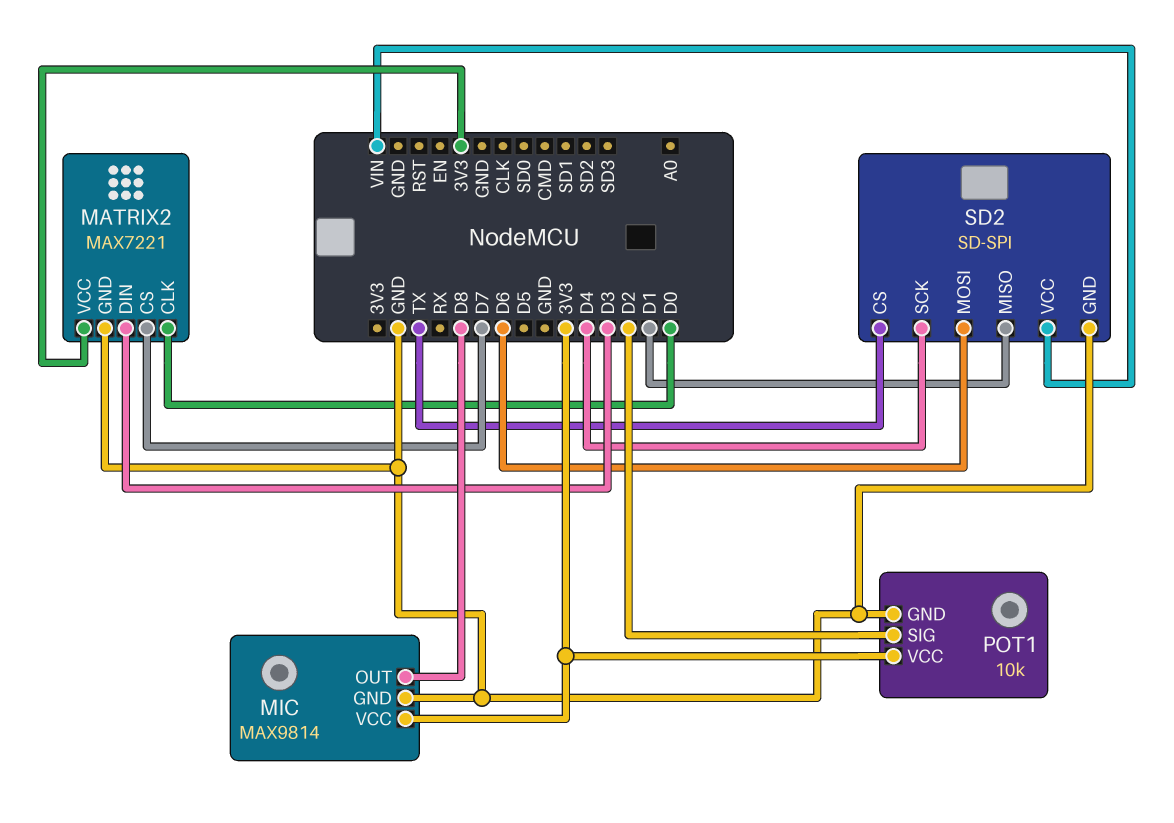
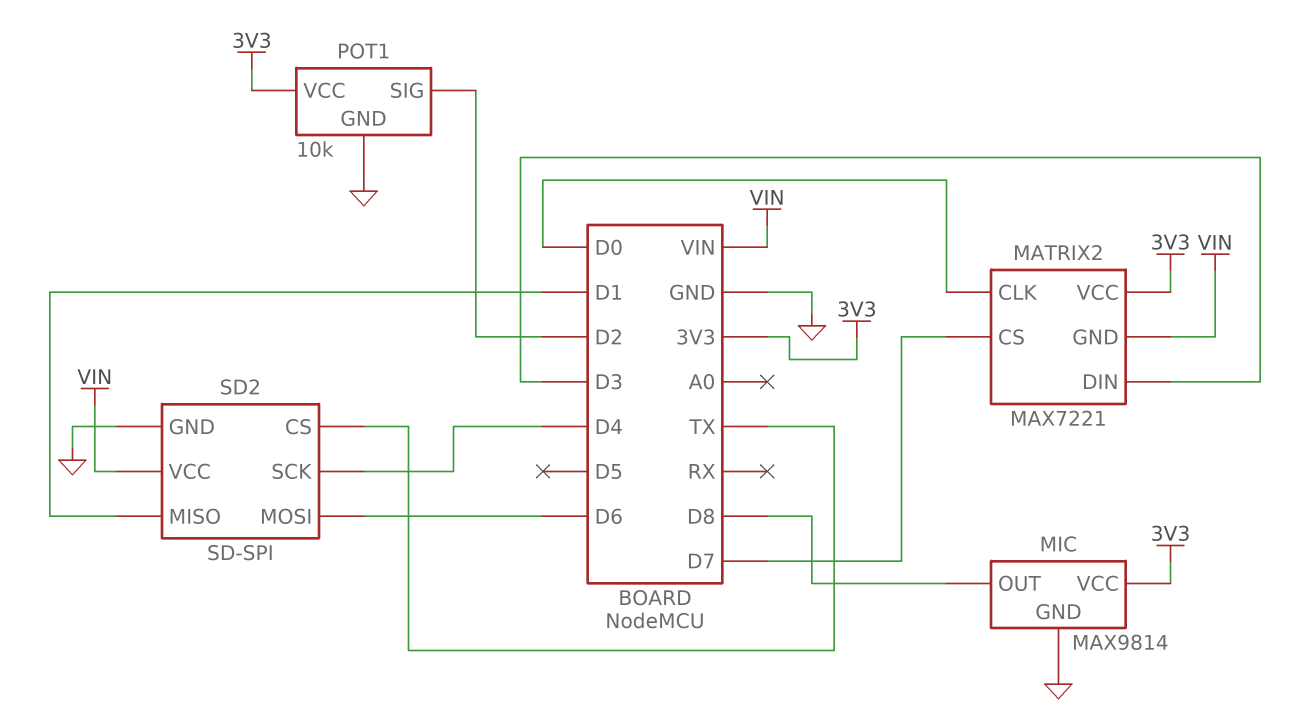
MATRIX2 pin GND: GND -> VIN

